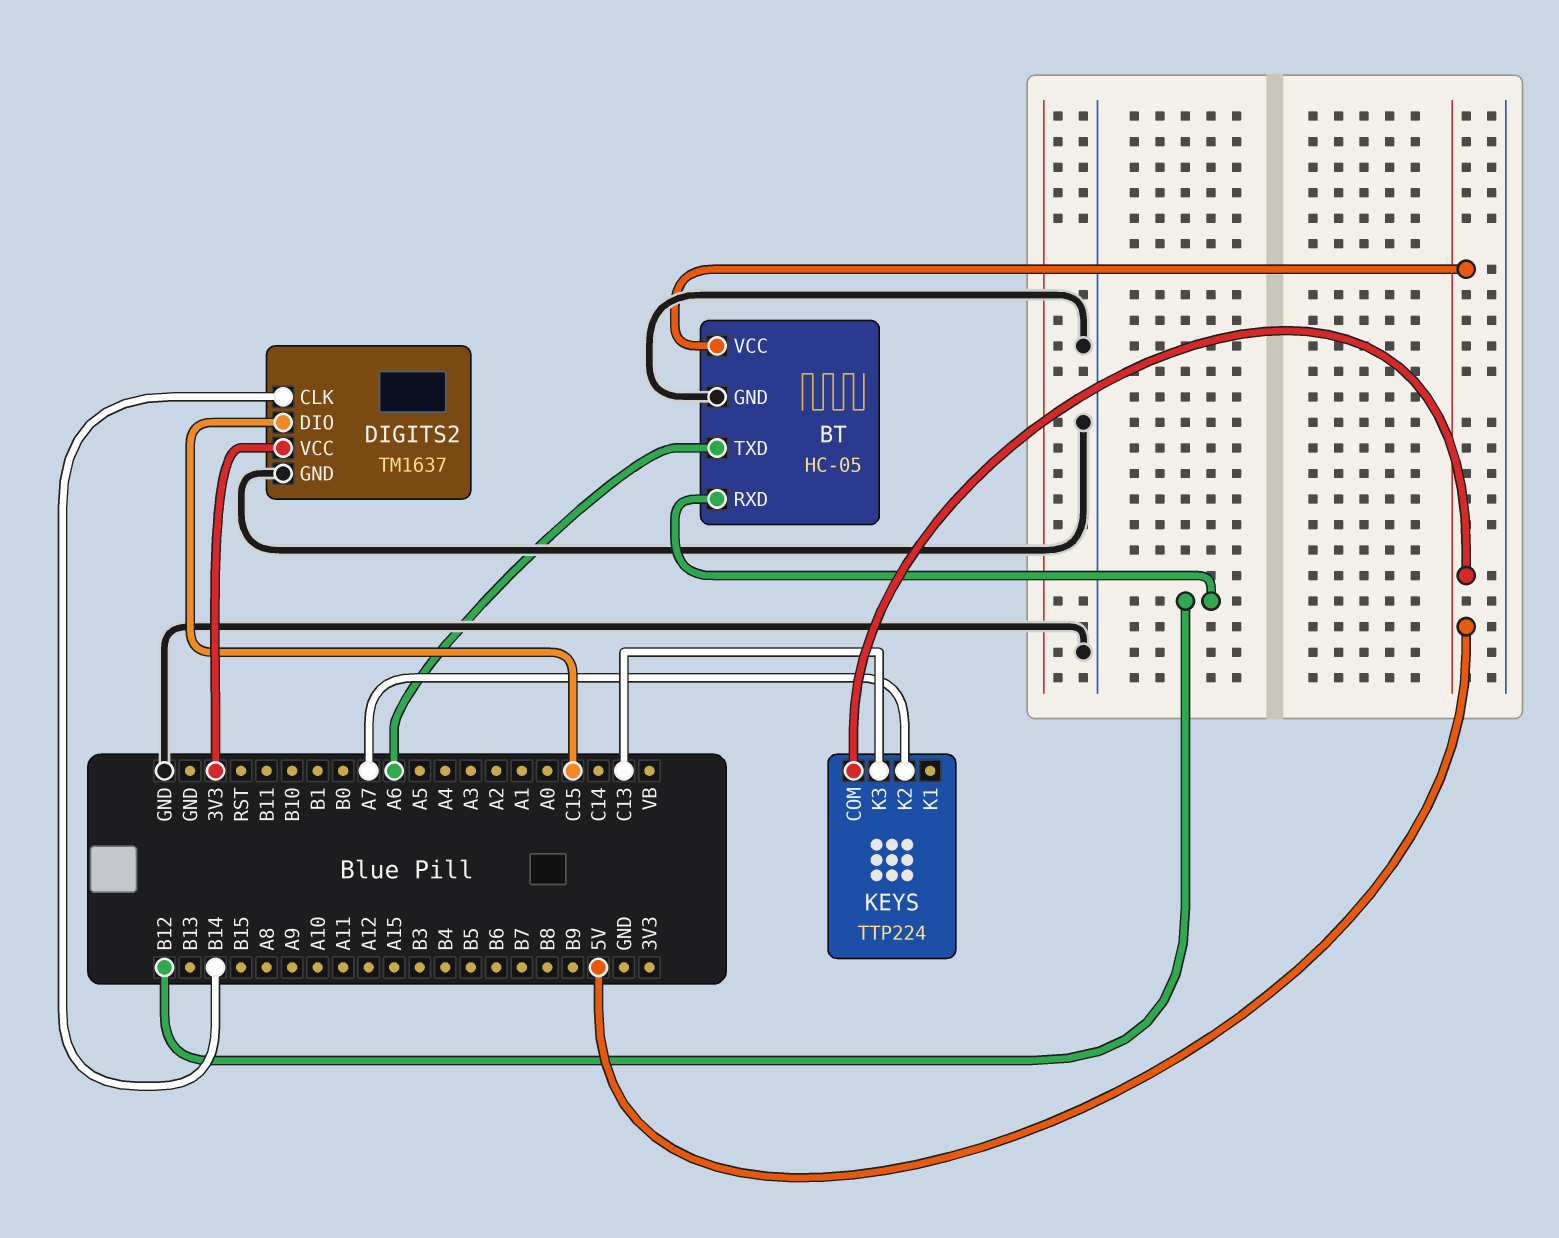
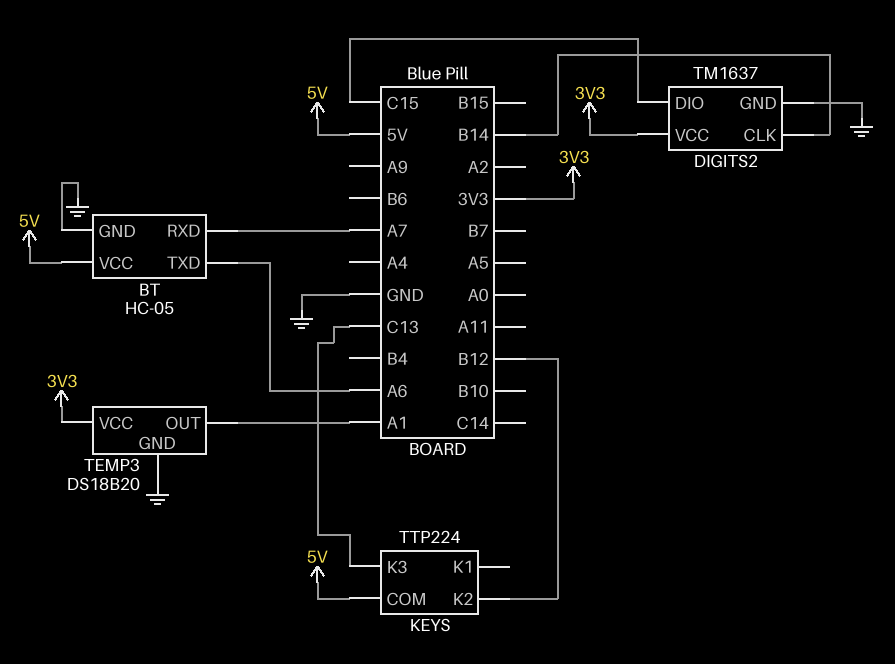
BT pin RXD: B12 -> A7
KEYS pin K2: A7 -> B12
TEMP3: none -> DS18B20
TEMP3 pin GND: none -> GND
TEMP3 pin OUT: none -> A1
TEMP3 pin VCC: none -> 3V3

